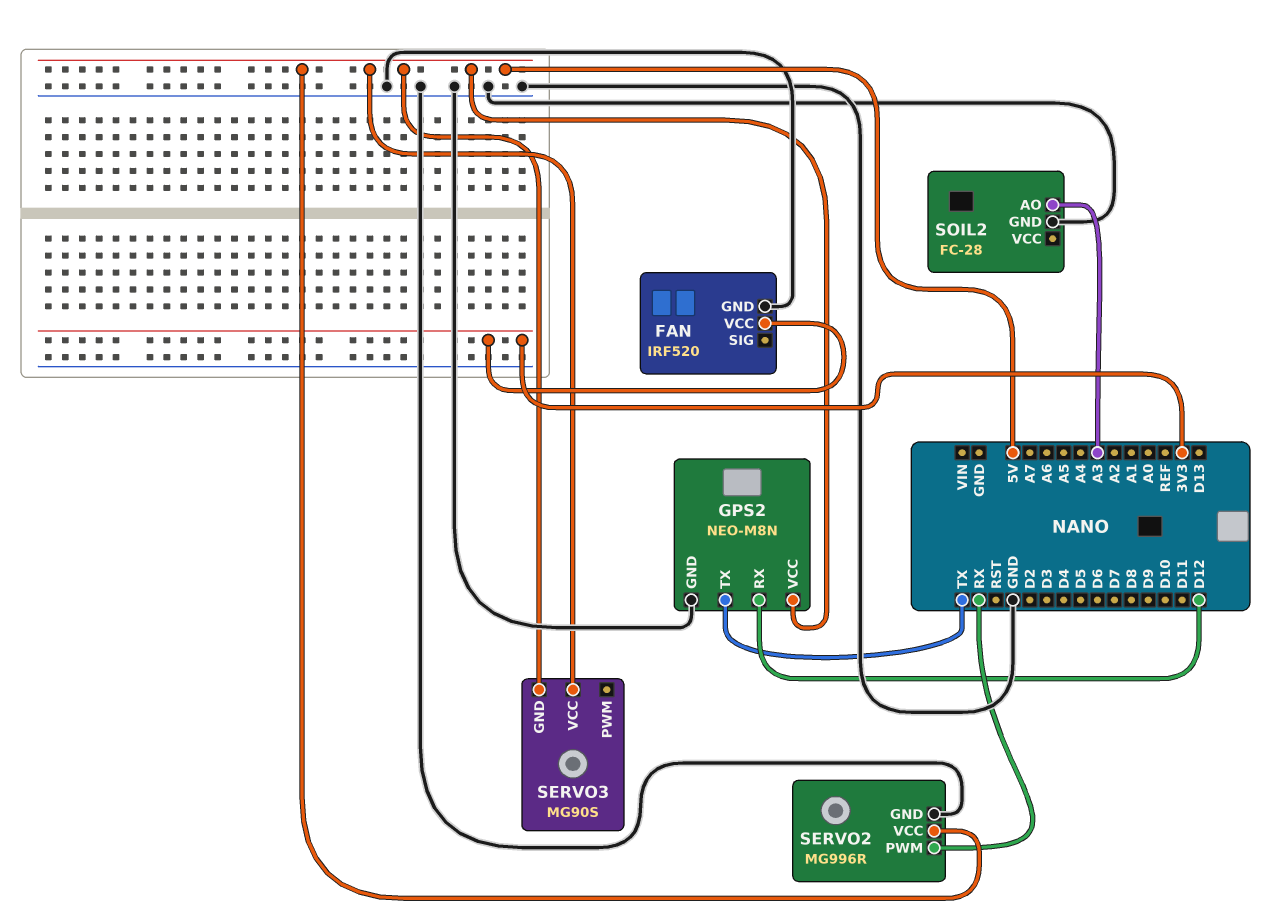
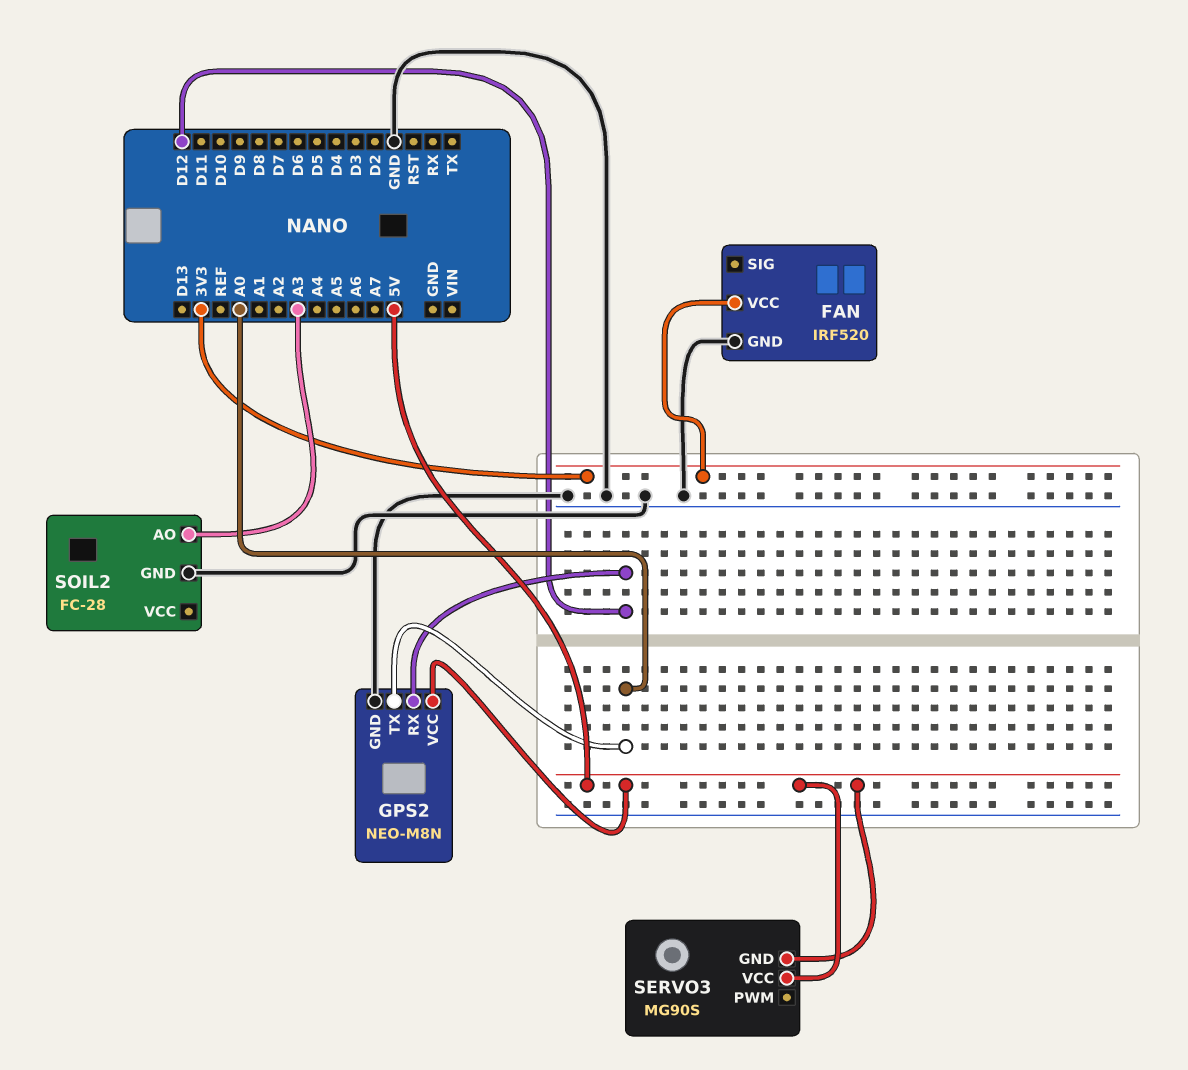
GPS2 pin TX: TX -> A0
SERVO2: MG996R -> none
SERVO2 pin GND: GND -> none
SERVO2 pin PWM: RX -> none
SERVO2 pin VCC: 5V -> none

